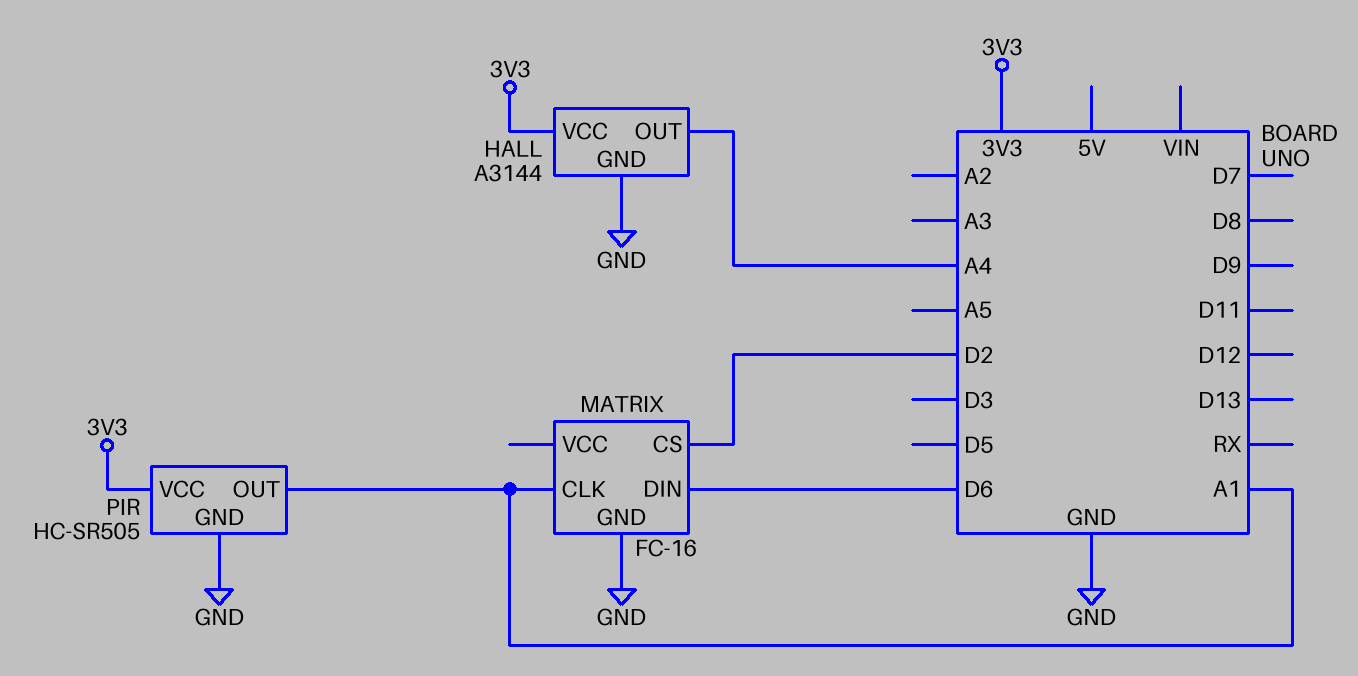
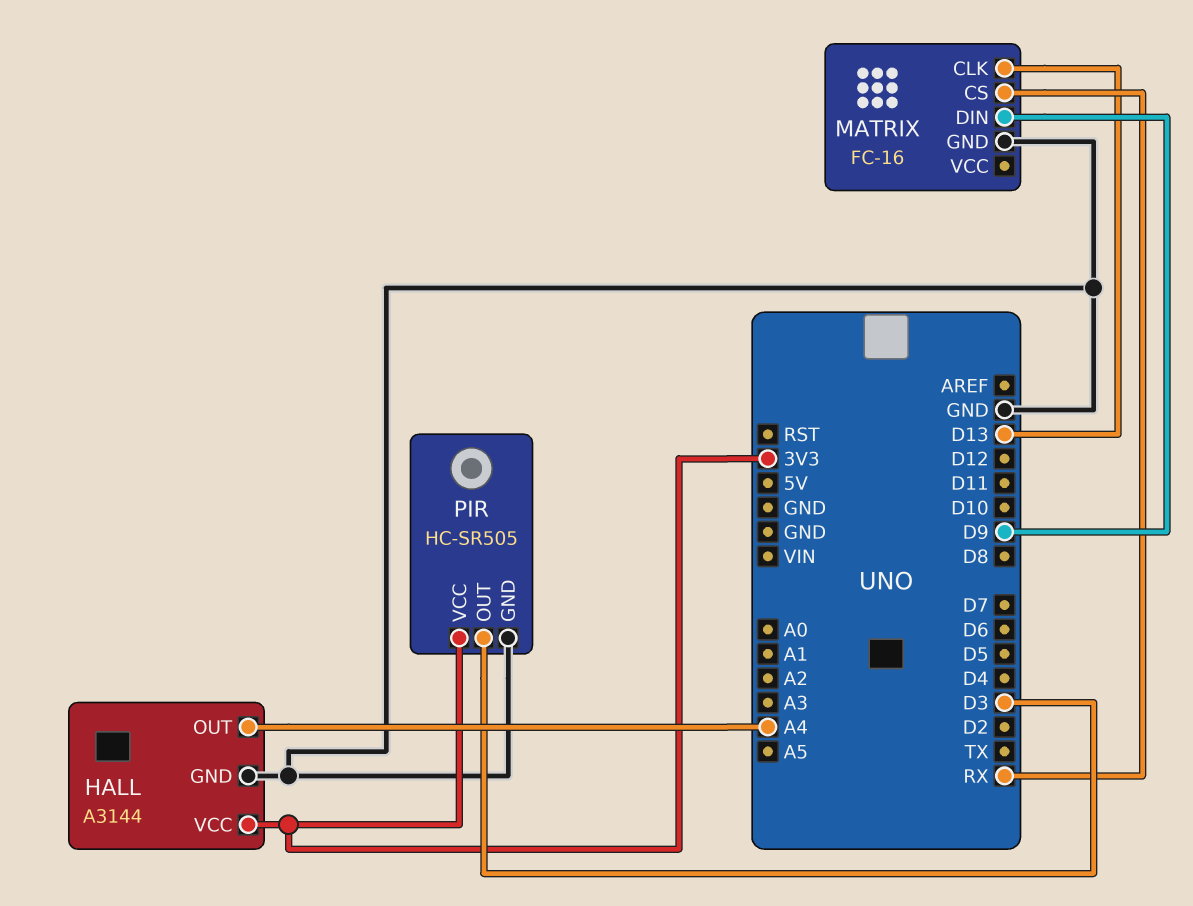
MATRIX pin CLK: A1 -> D13
MATRIX pin CS: D2 -> RX
MATRIX pin DIN: D6 -> D9
PIR pin OUT: A1 -> D3

